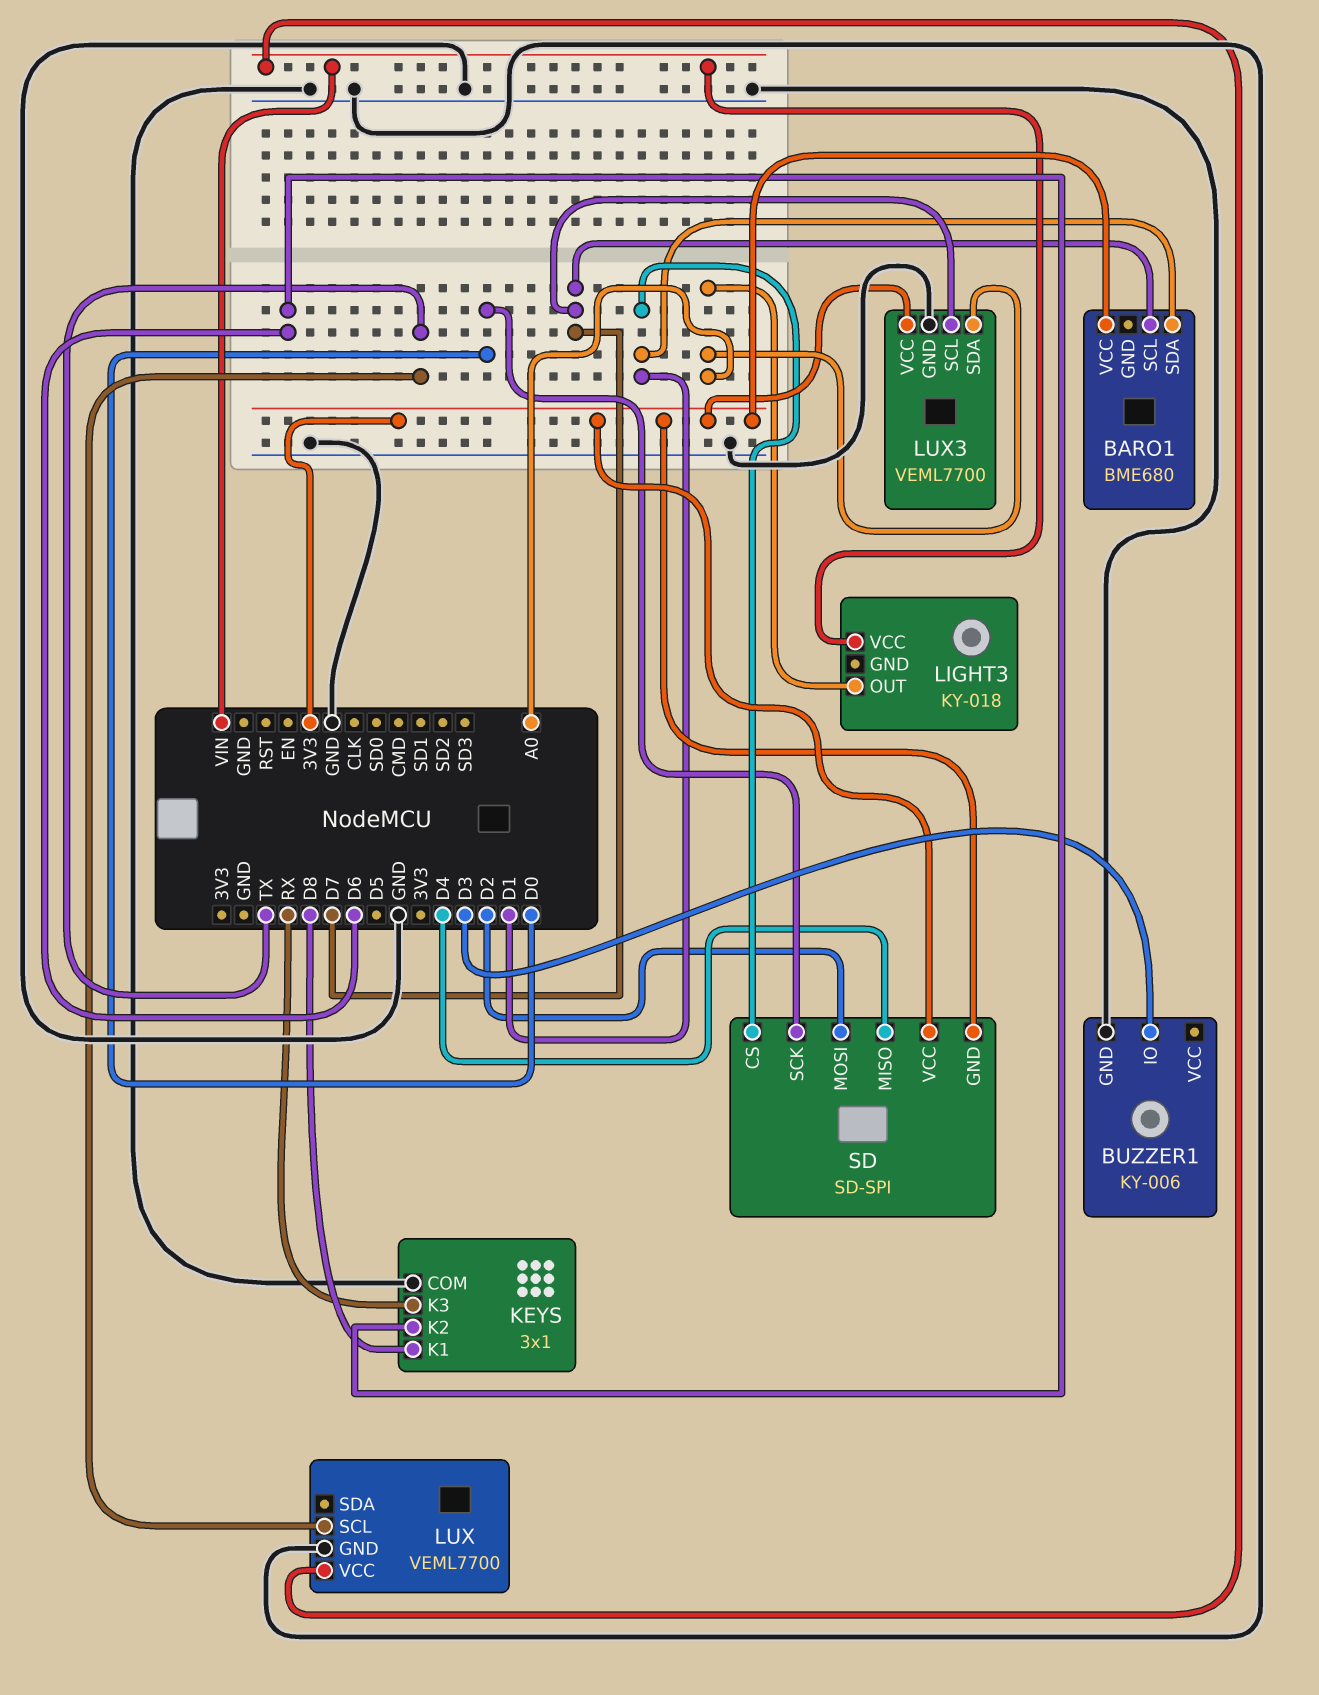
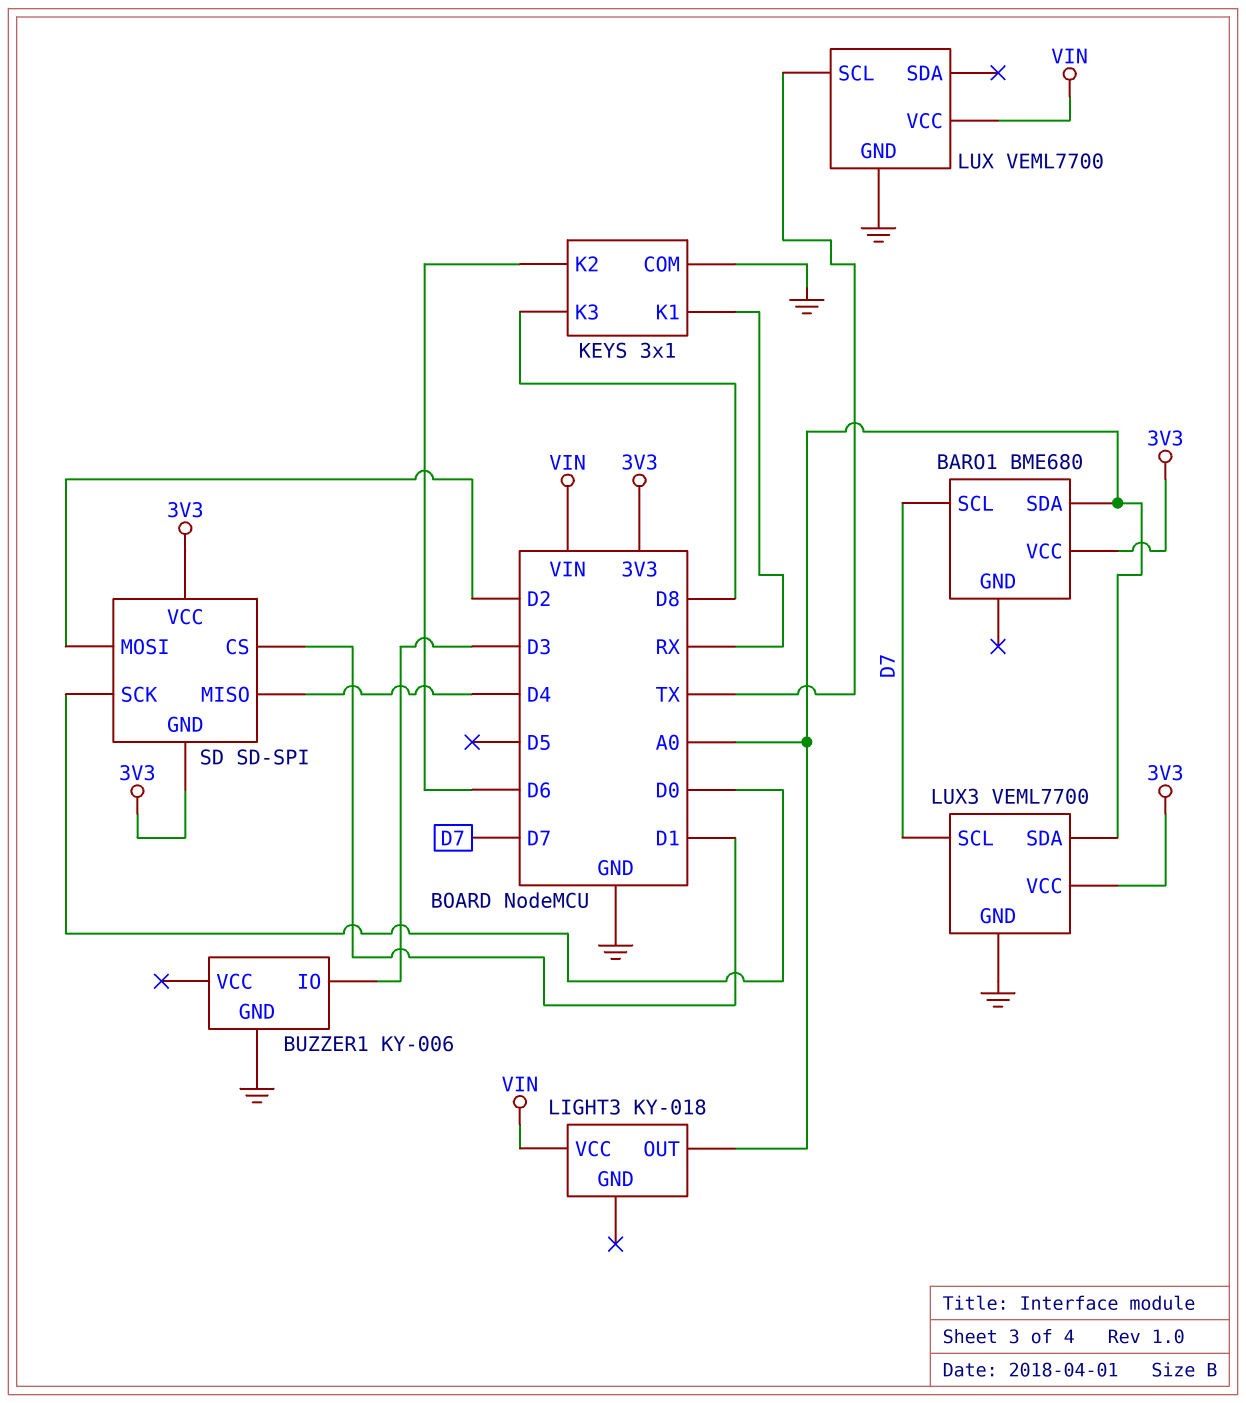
BARO1 pin SDA: D1 -> A0
KEYS pin K1: D8 -> RX
KEYS pin K3: RX -> D8

